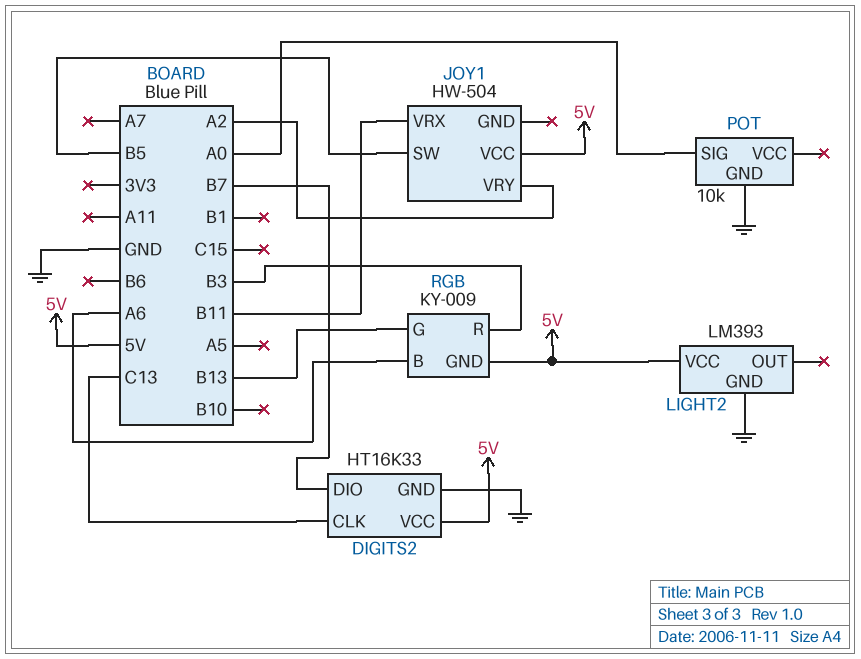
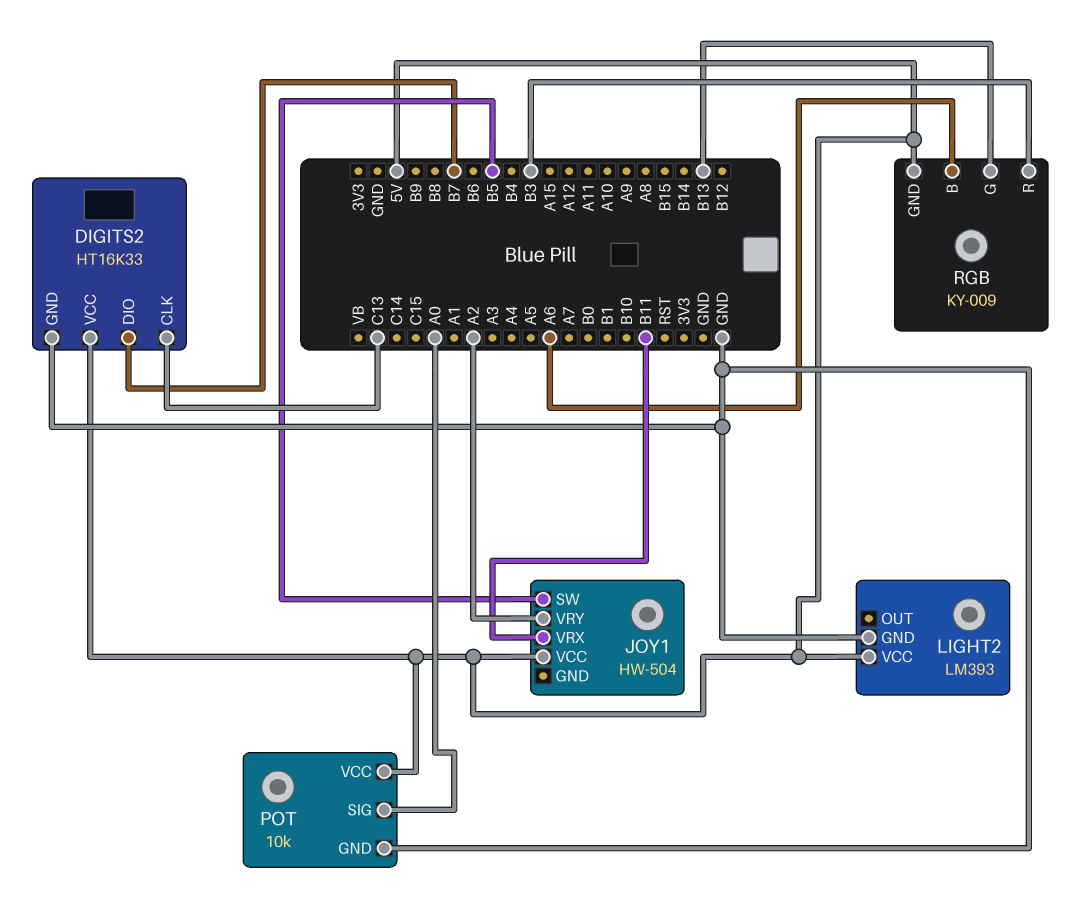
POT pin VCC: none -> 5V

